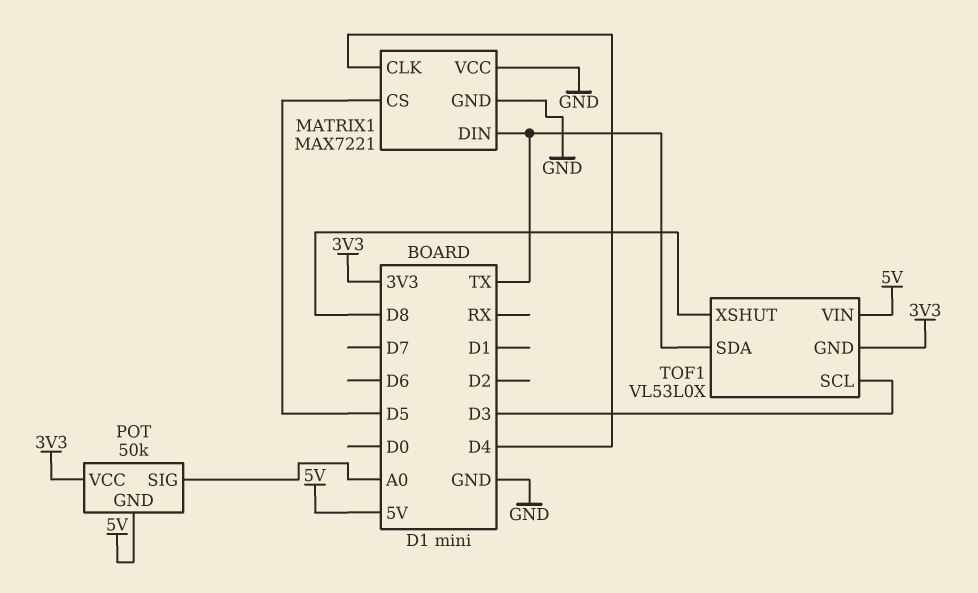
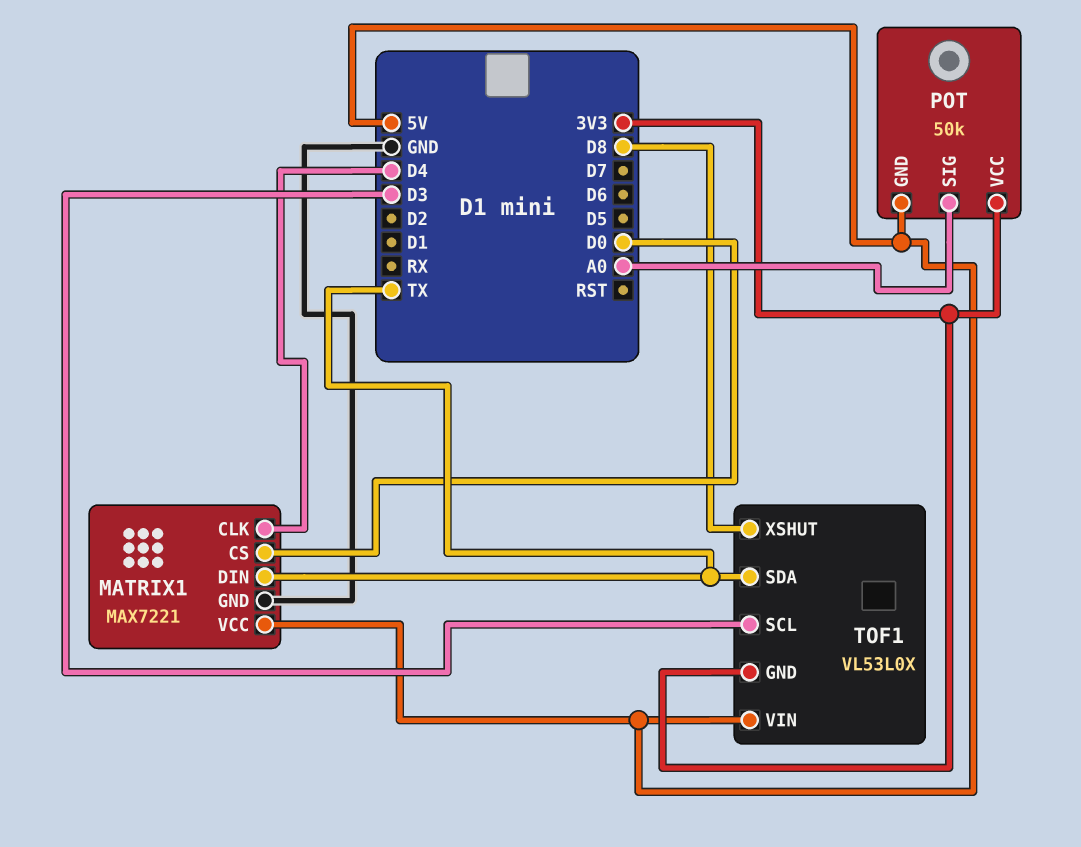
MATRIX1 pin CS: D5 -> D0
MATRIX1 pin VCC: GND -> 5V

